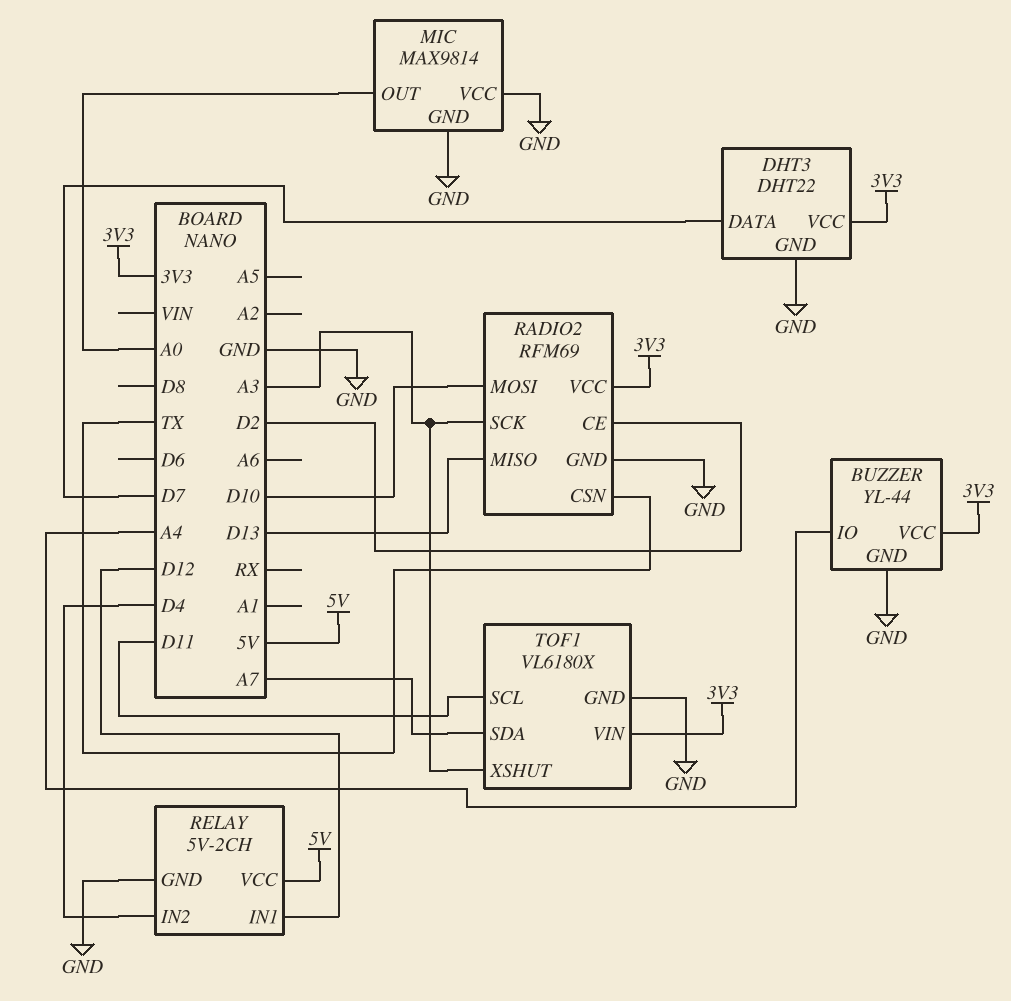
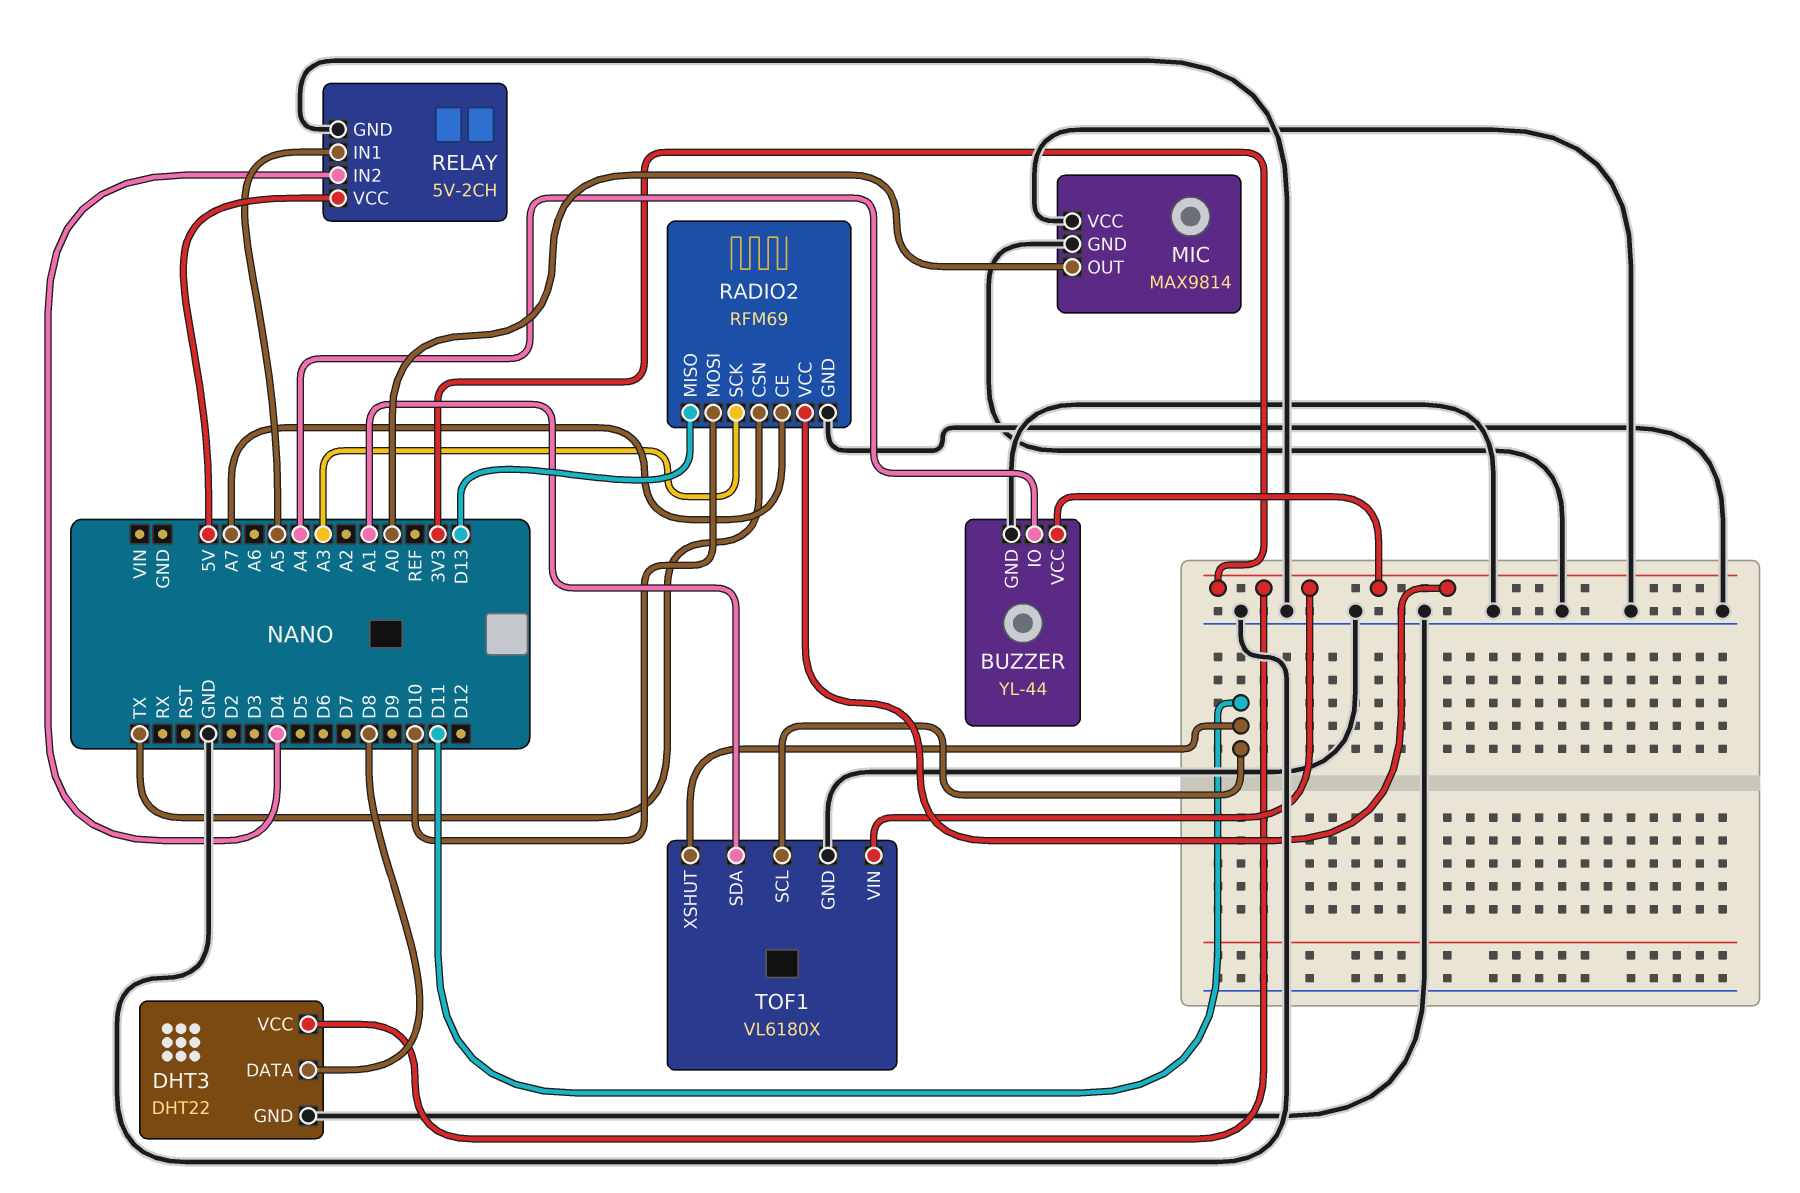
DHT3 pin DATA: D7 -> D8
RADIO2 pin CE: D2 -> A7
RELAY pin IN1: D12 -> A5
TOF1 pin SDA: A7 -> A1
TOF1 pin XSHUT: A3 -> D11

